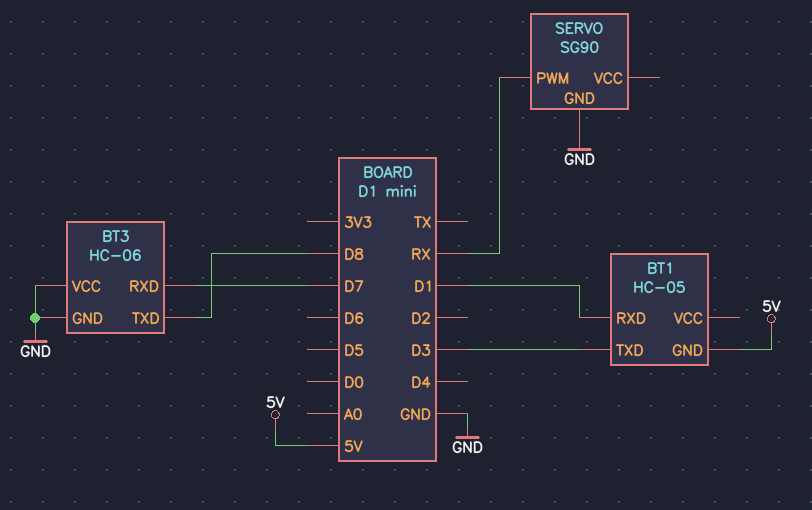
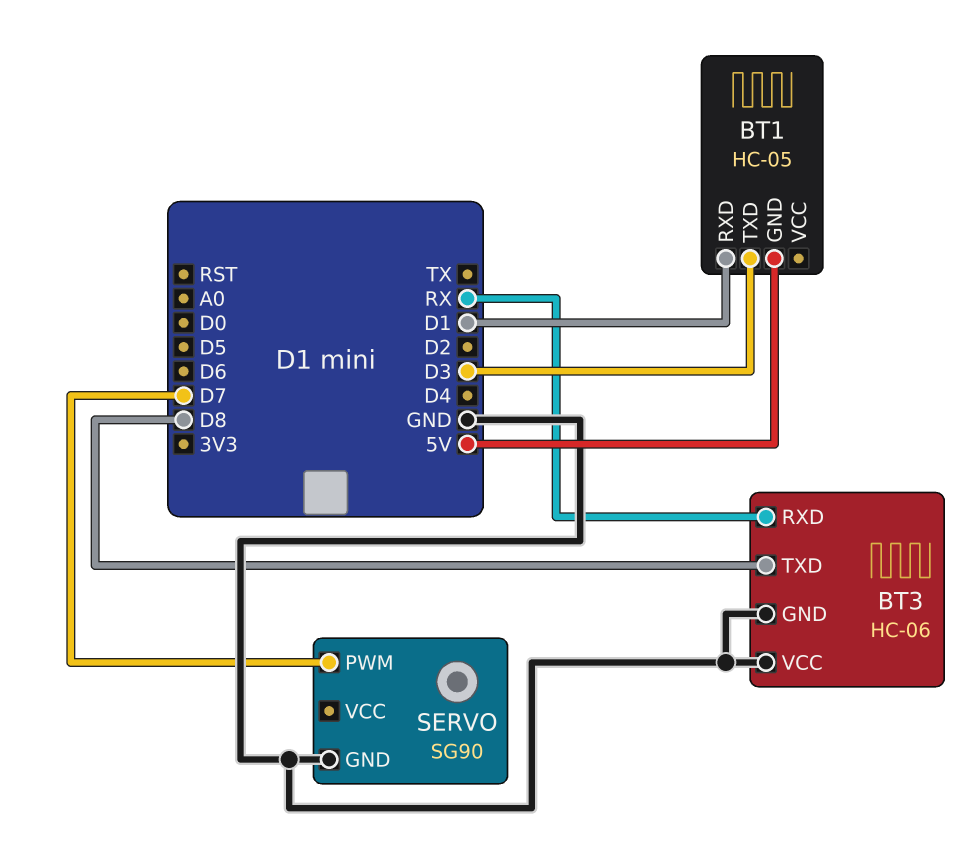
BT3 pin RXD: D7 -> RX
SERVO pin PWM: RX -> D7

